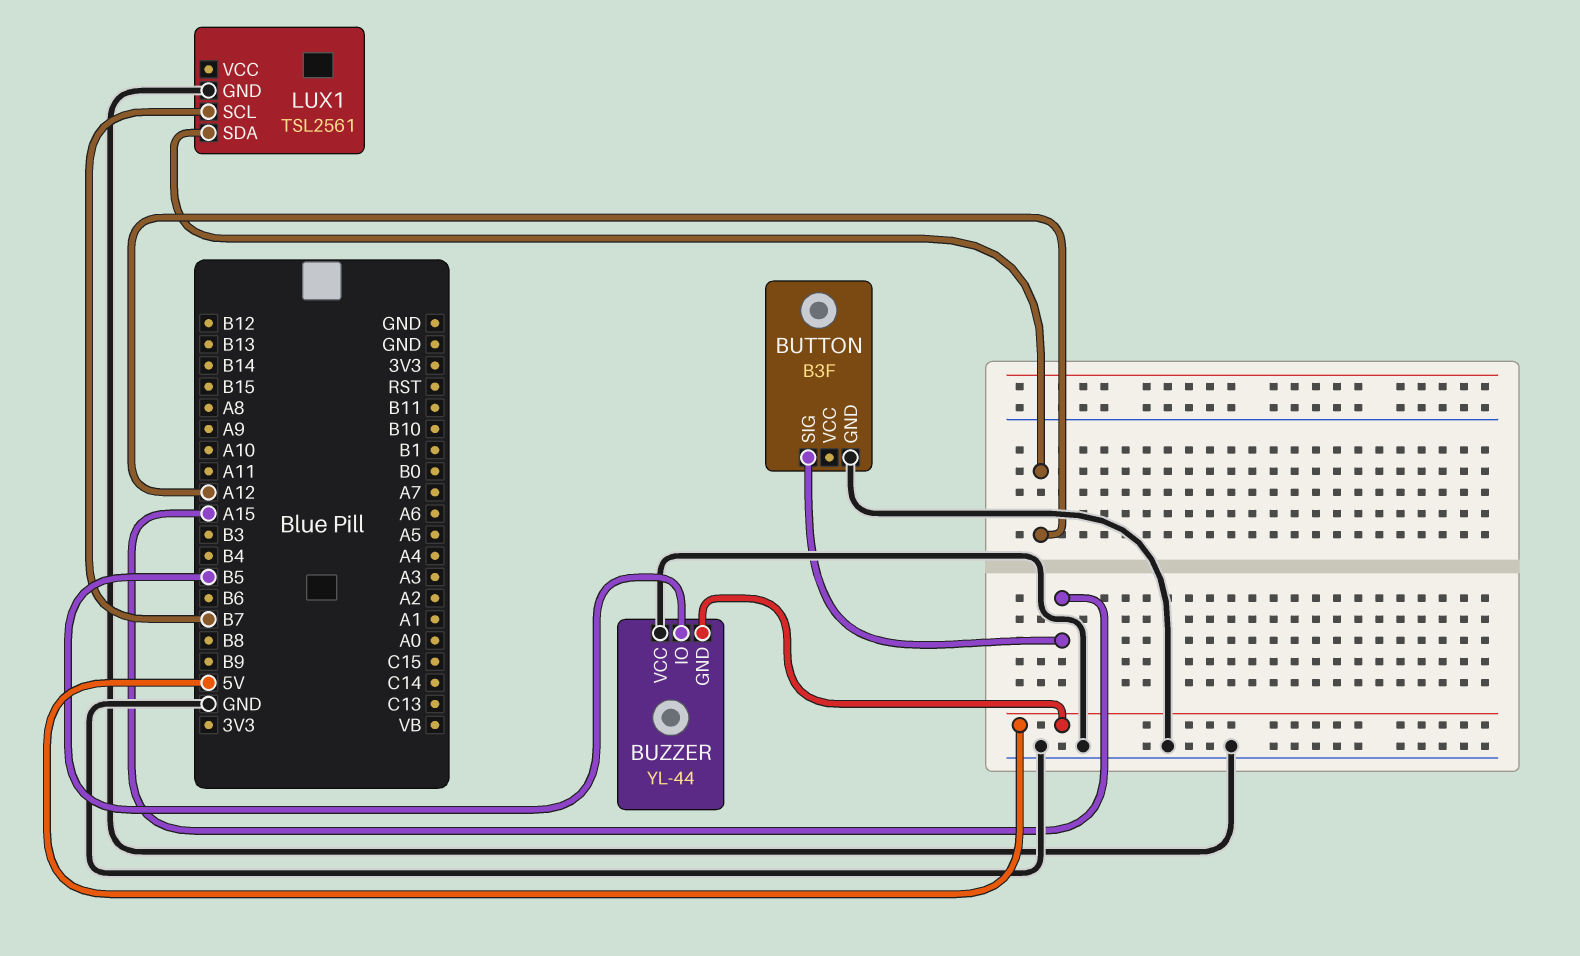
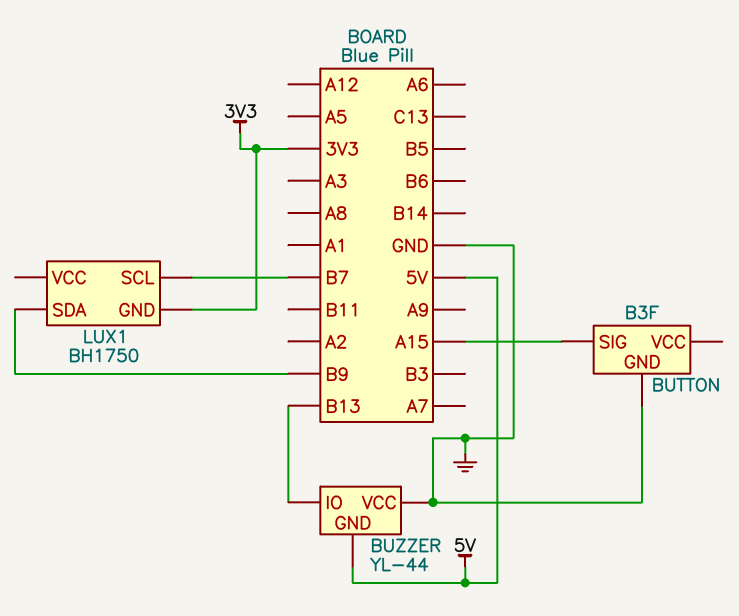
BUZZER pin IO: B5 -> B13
LUX1: TSL2561 -> BH1750
LUX1 pin GND: GND -> 3V3
LUX1 pin SDA: A12 -> B9

